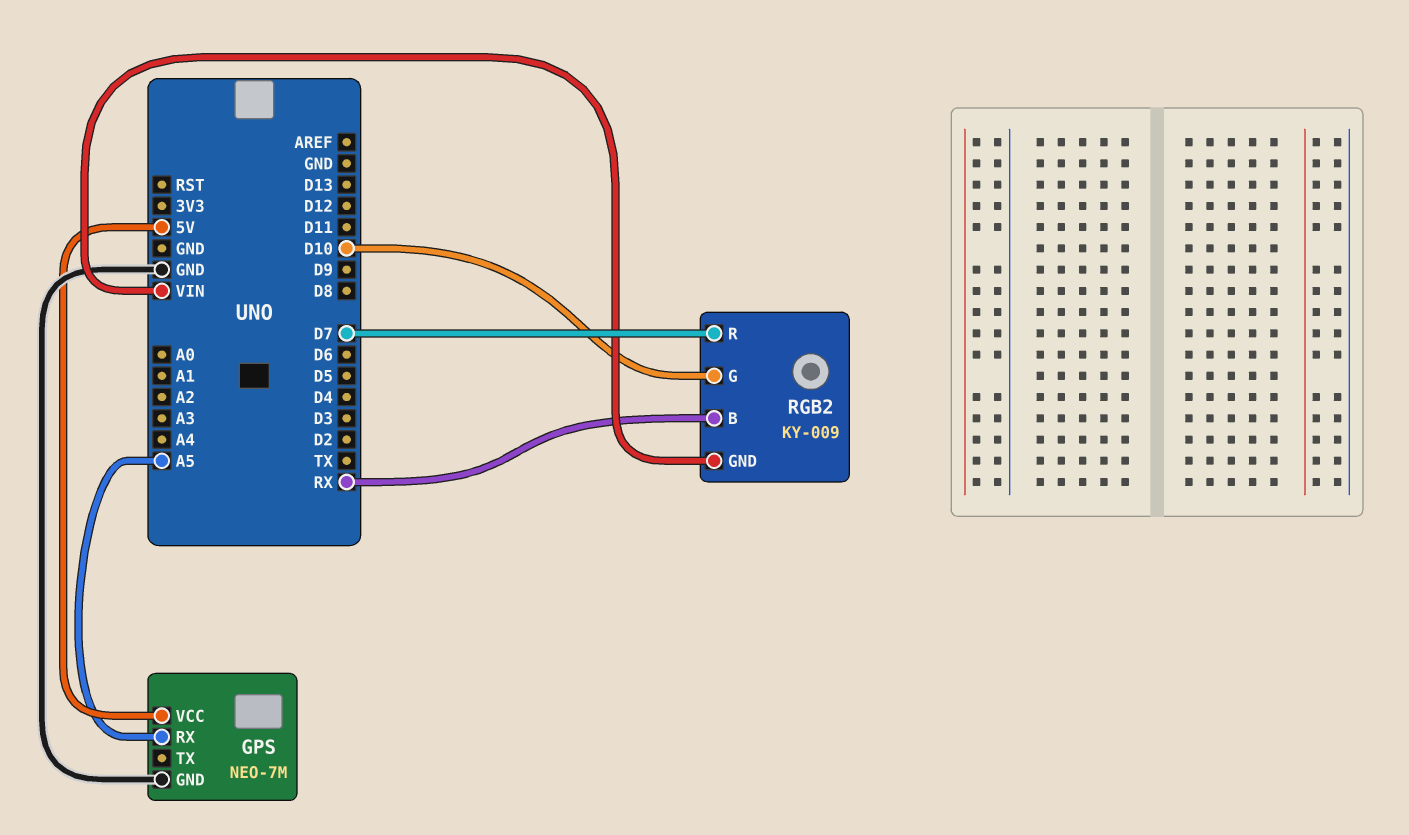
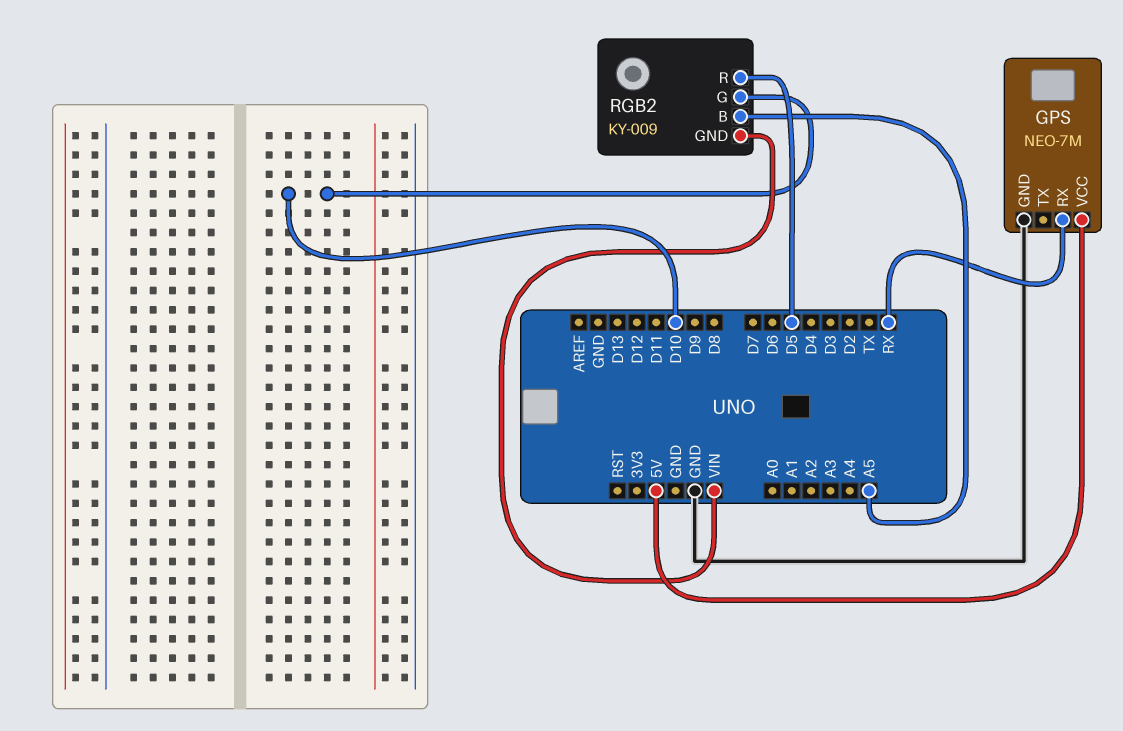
GPS pin RX: A5 -> RX
RGB2 pin B: RX -> A5
RGB2 pin R: D7 -> D5

